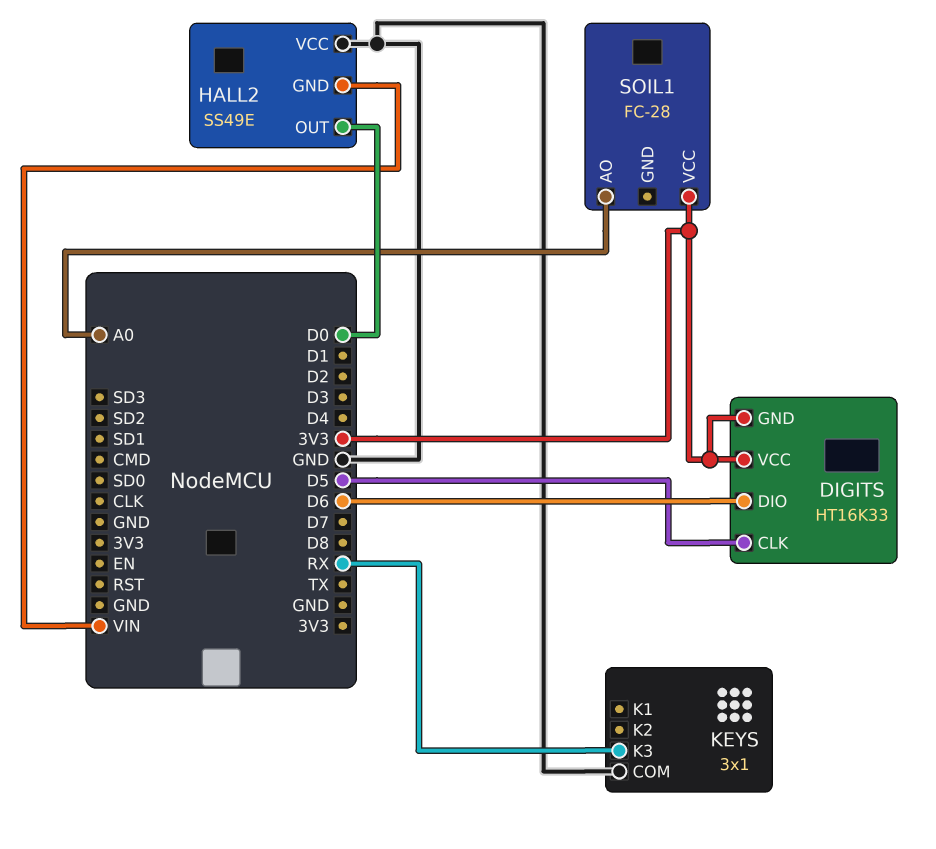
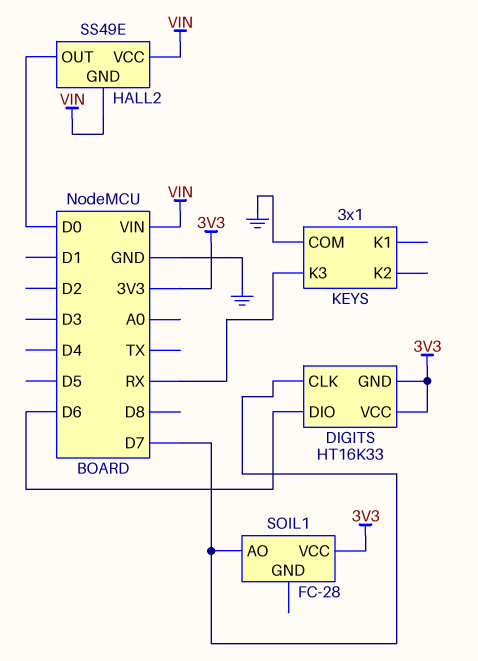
DIGITS pin CLK: D5 -> D7
HALL2 pin VCC: GND -> VIN
SOIL1 pin AO: A0 -> D7

